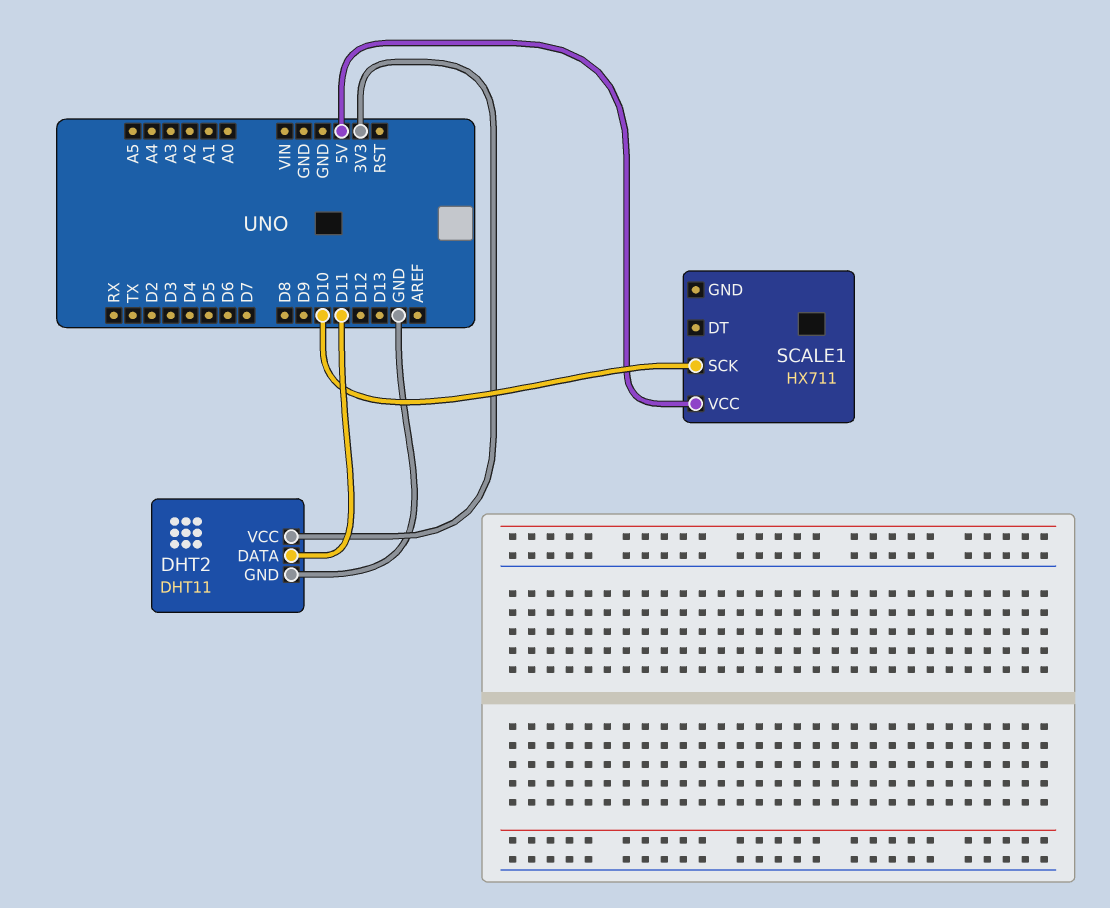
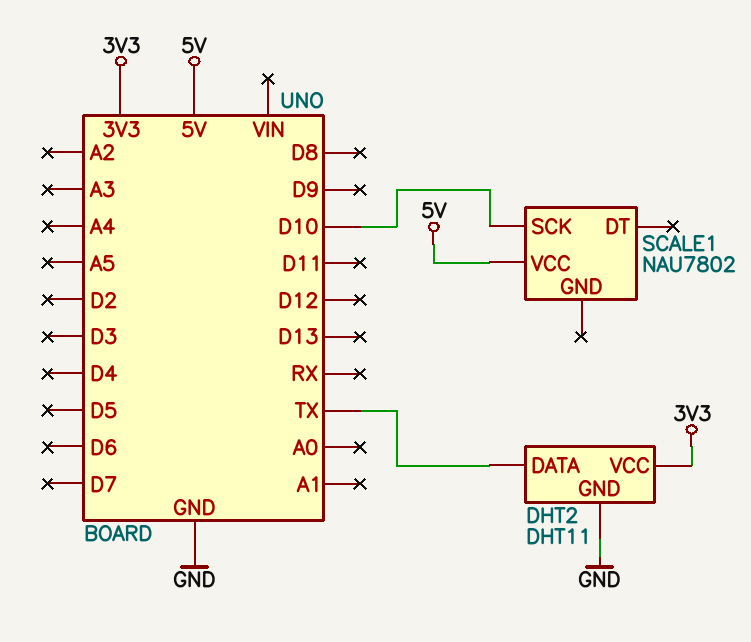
DHT2 pin DATA: D11 -> TX
SCALE1: HX711 -> NAU7802

